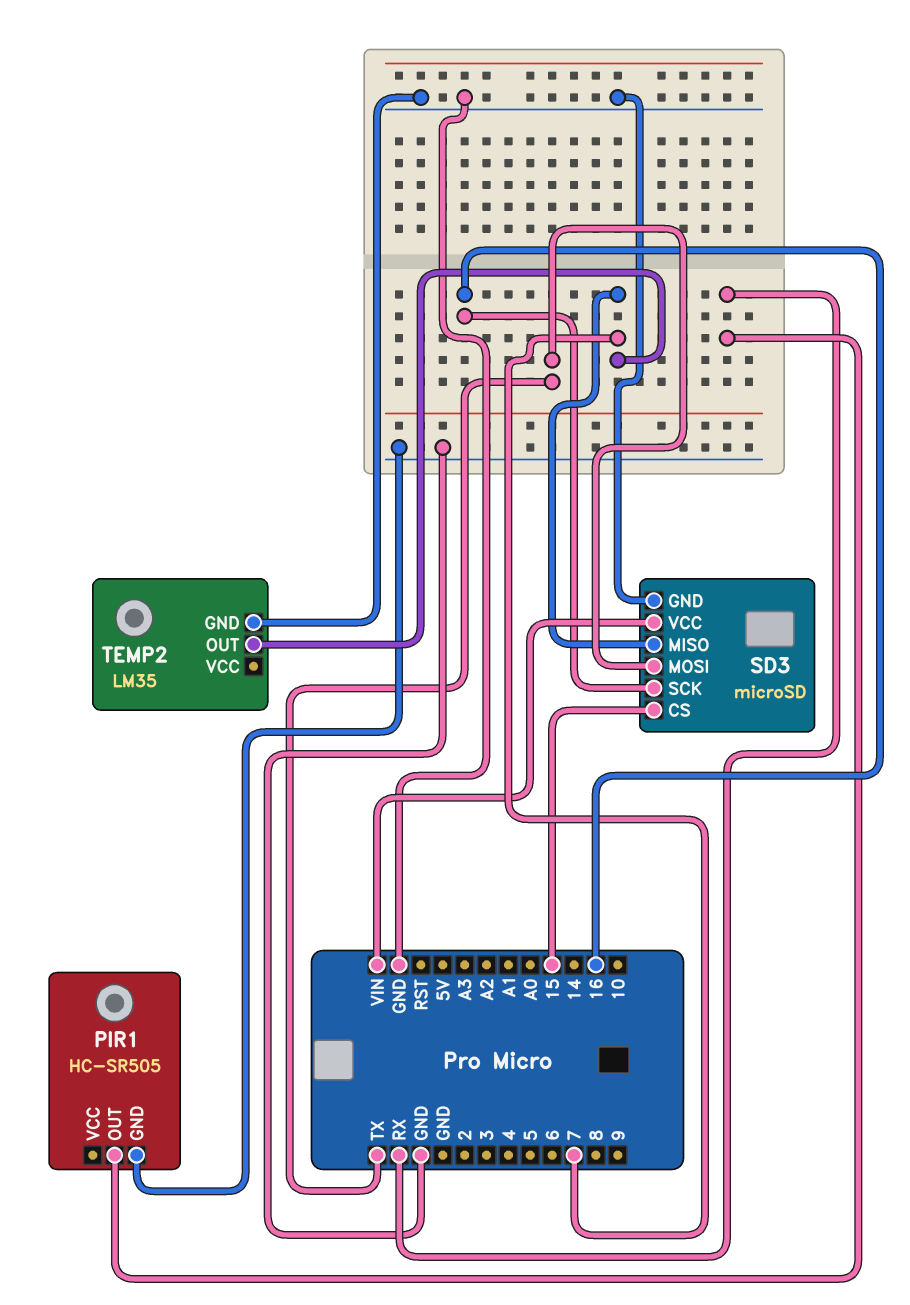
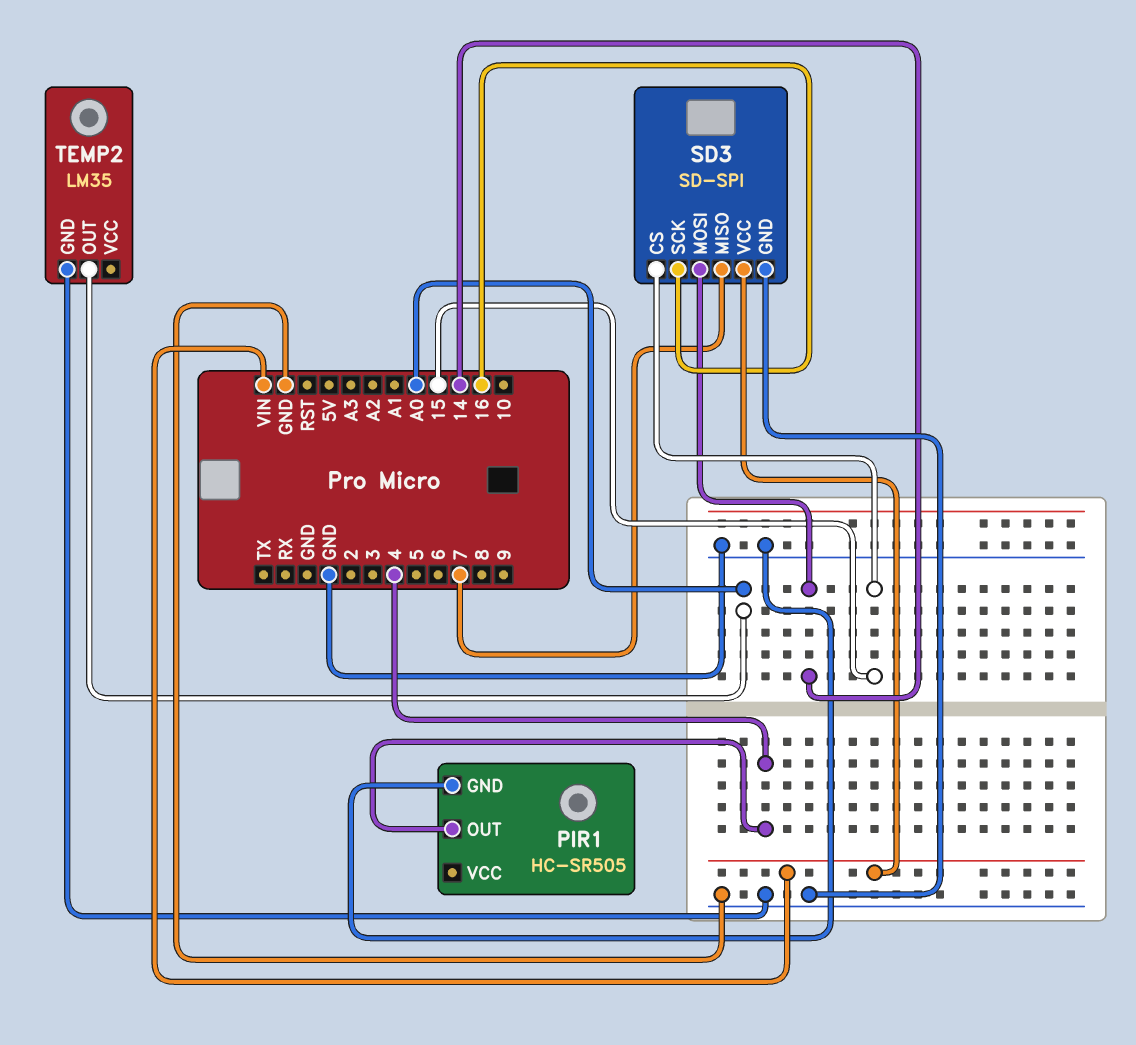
PIR1 pin OUT: RX -> 4
SD3: microSD -> SD-SPI
SD3 pin MOSI: TX -> 14
TEMP2 pin OUT: 7 -> A0

